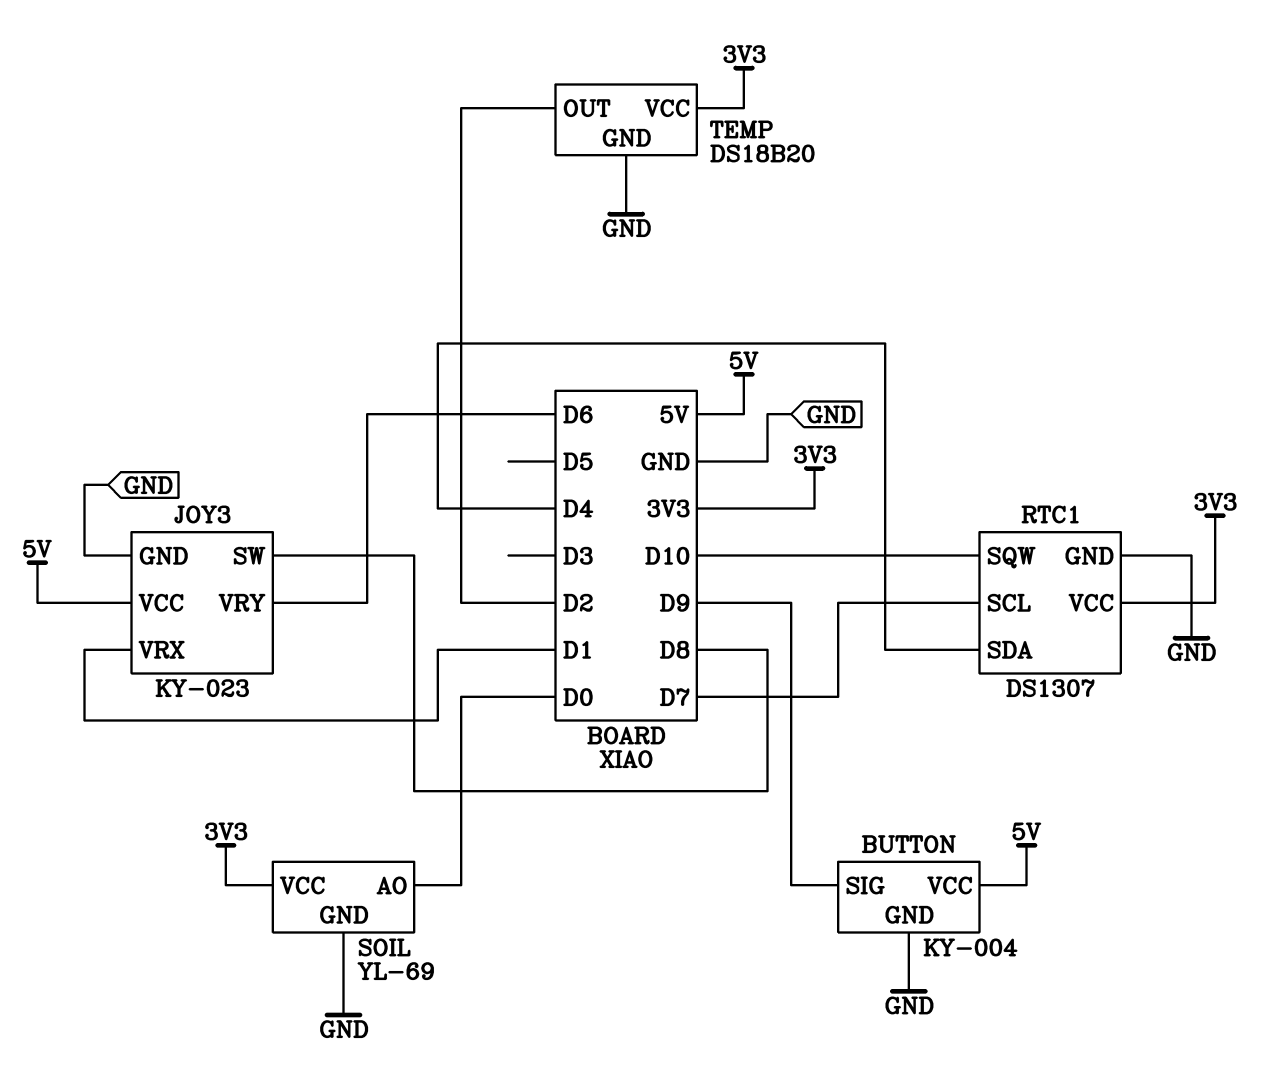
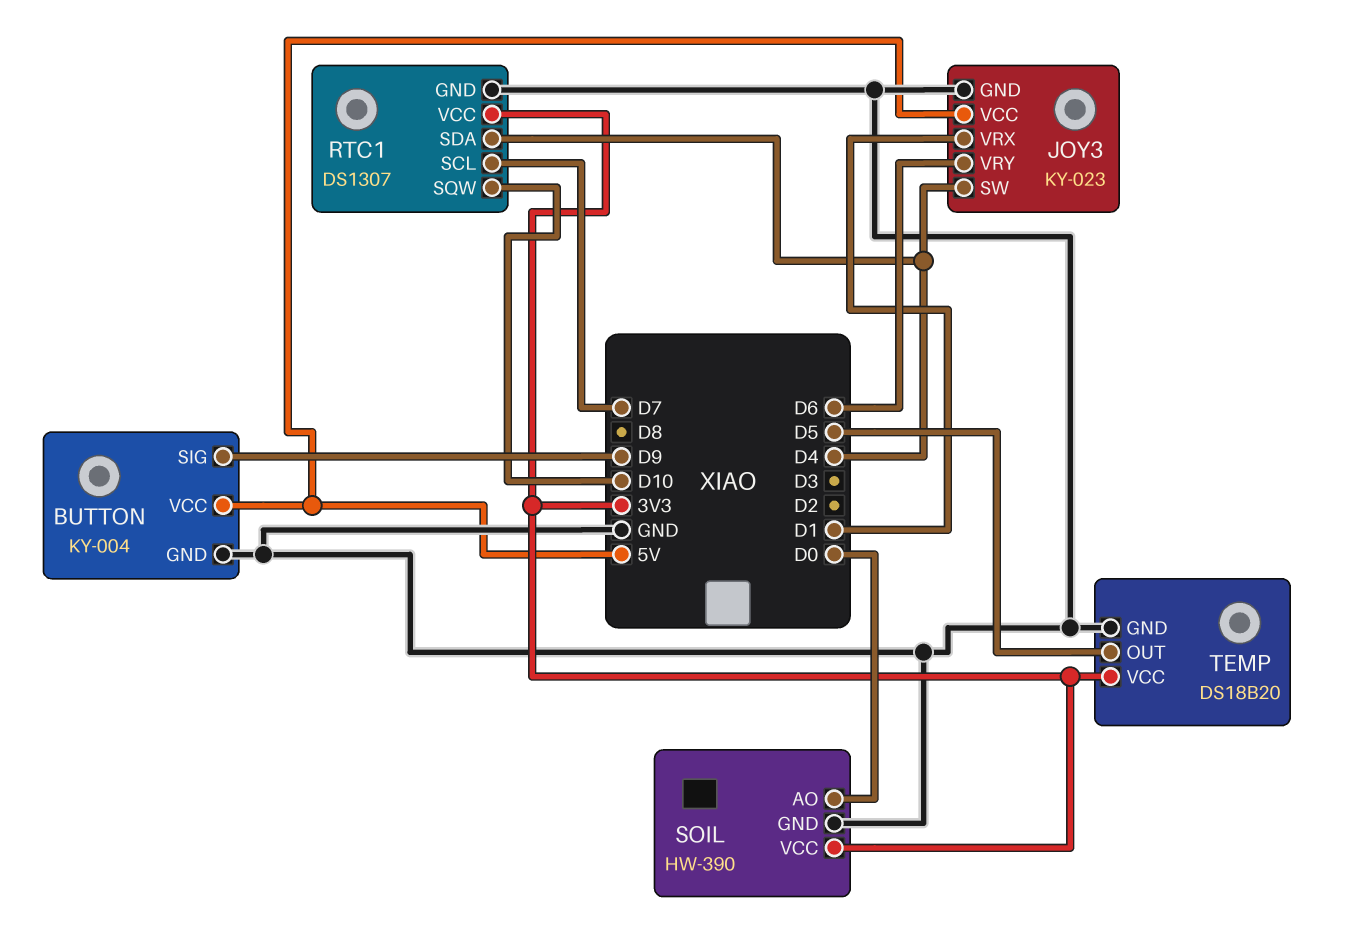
JOY3 pin SW: D8 -> D4
SOIL: YL-69 -> HW-390
TEMP pin OUT: D2 -> D5

